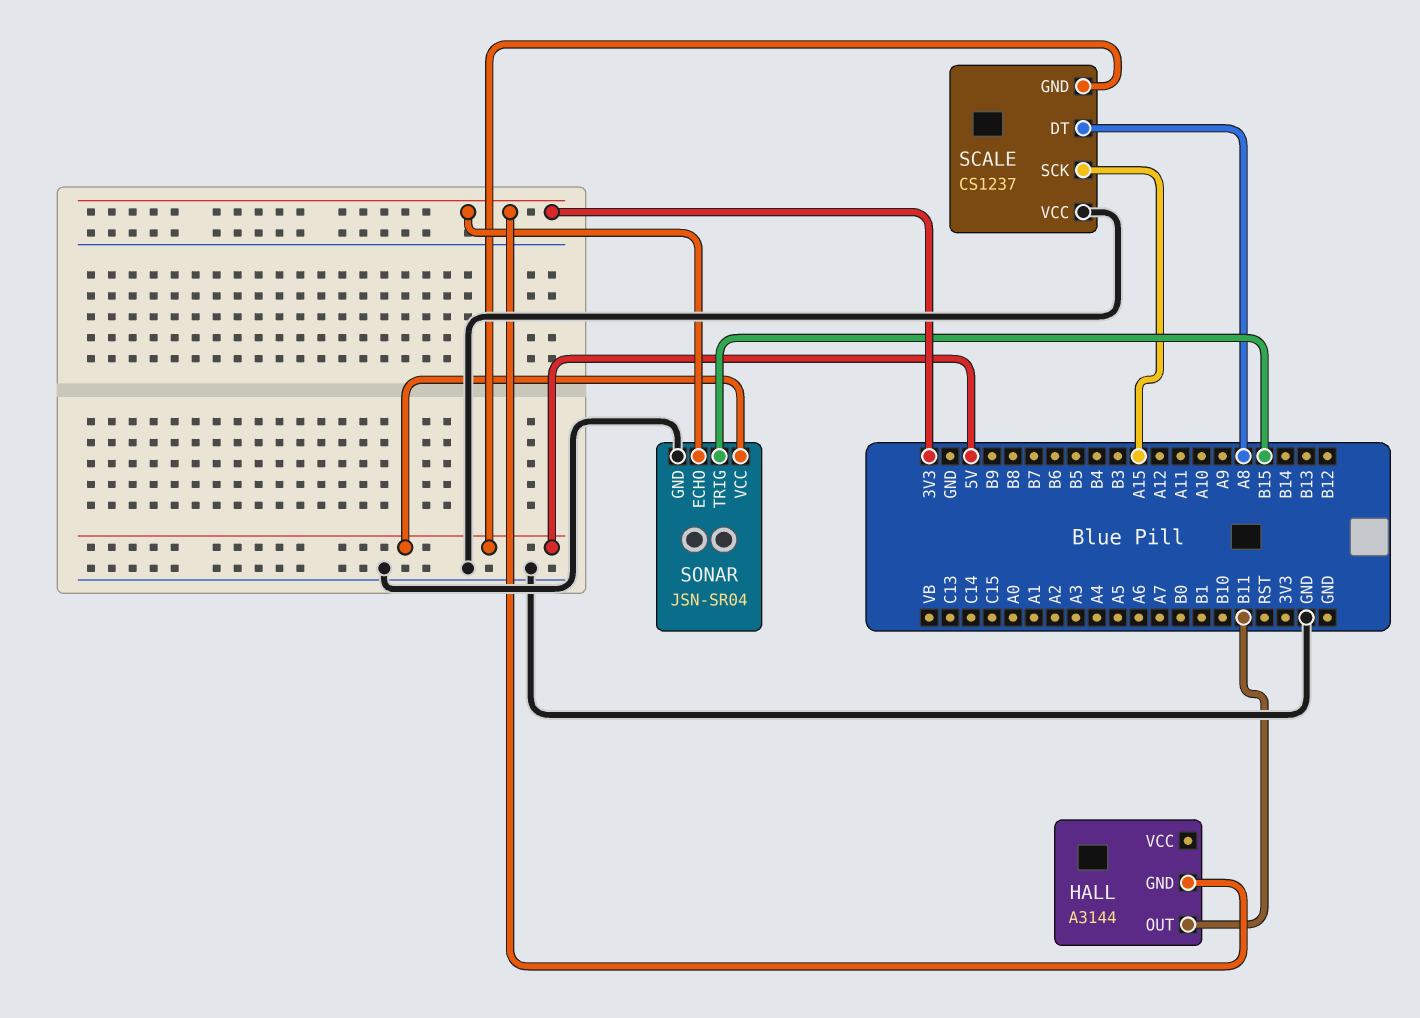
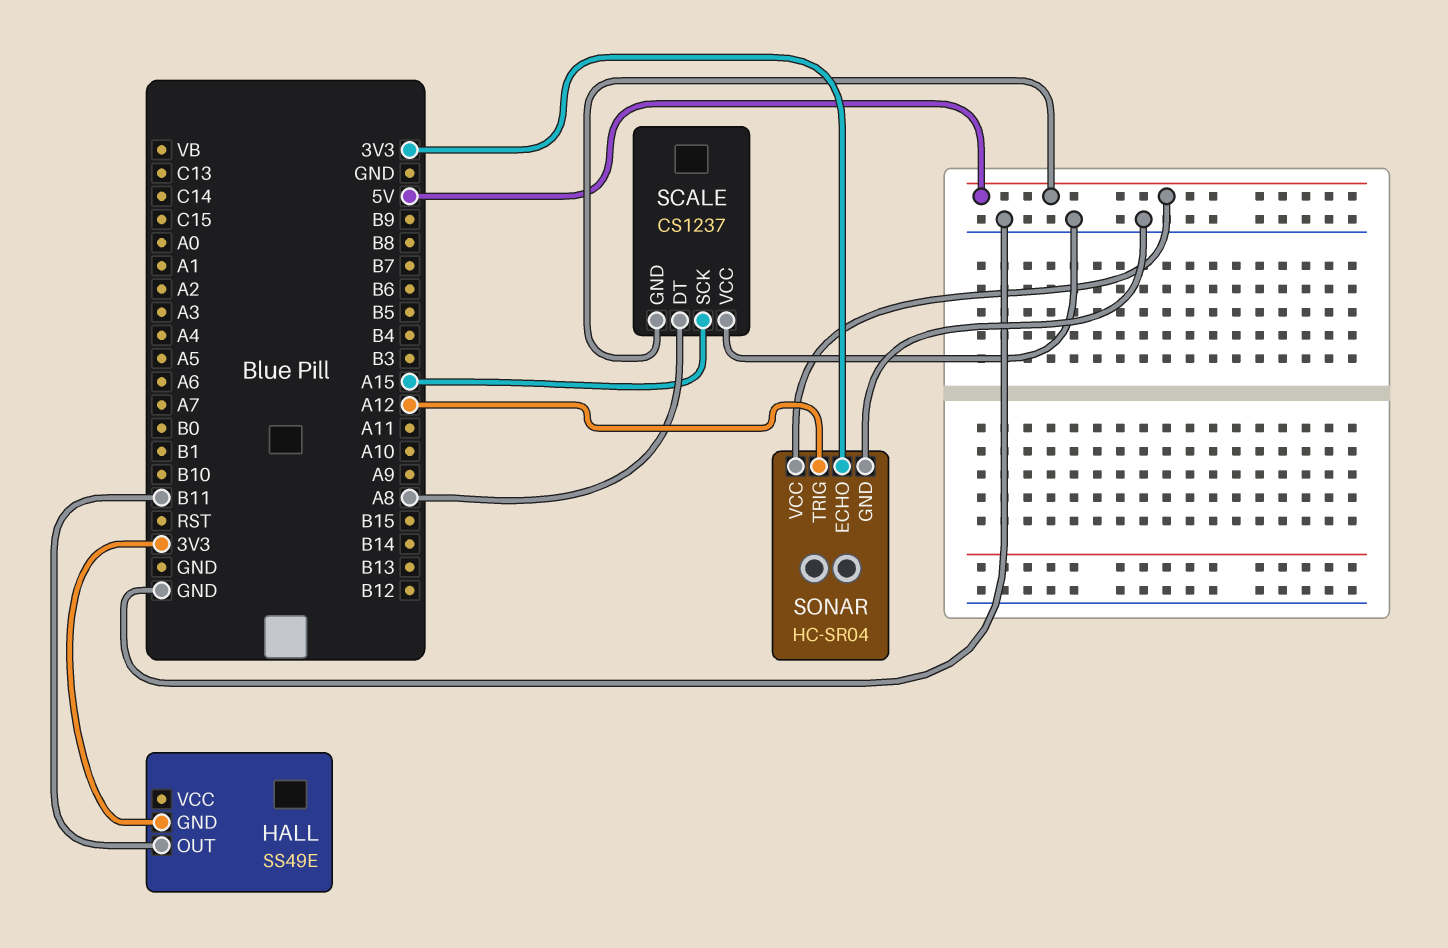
HALL: A3144 -> SS49E
SONAR: JSN-SR04 -> HC-SR04
SONAR pin TRIG: B15 -> A12

